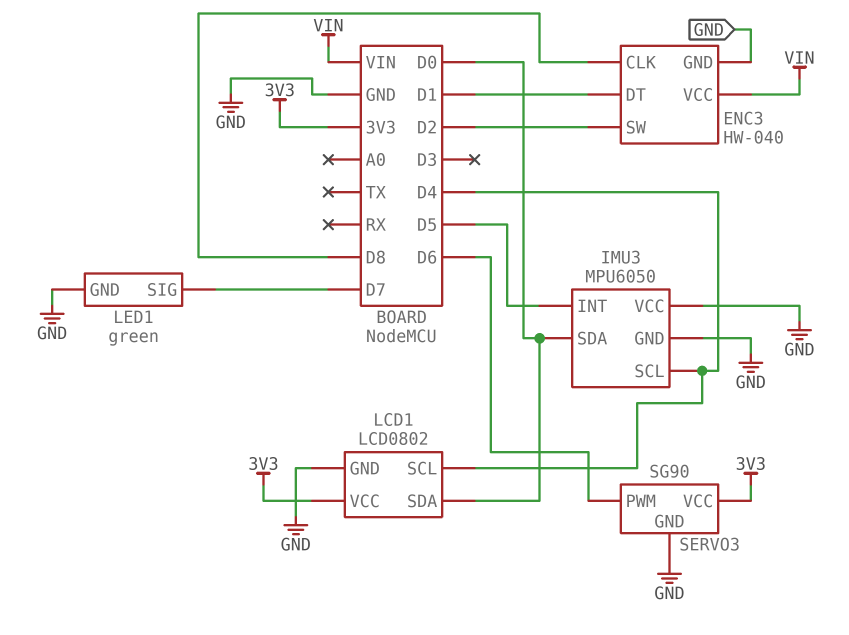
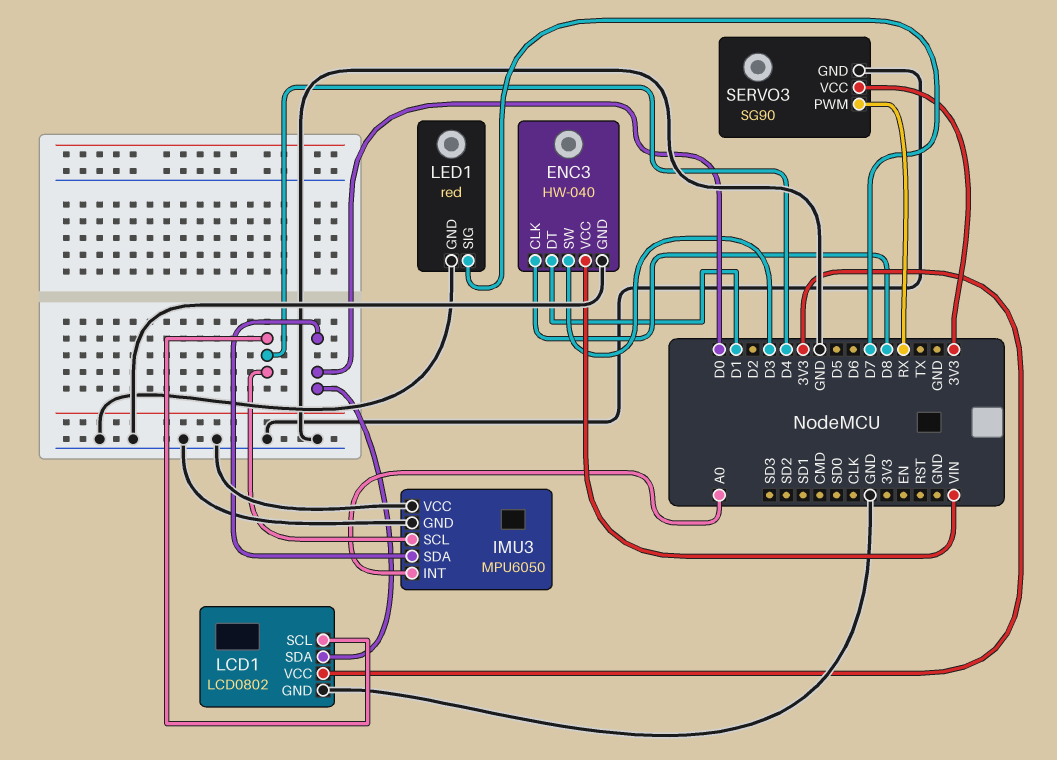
ENC3 pin SW: D2 -> D3
IMU3 pin INT: D5 -> A0
LED1: green -> red
SERVO3 pin PWM: D6 -> RX

